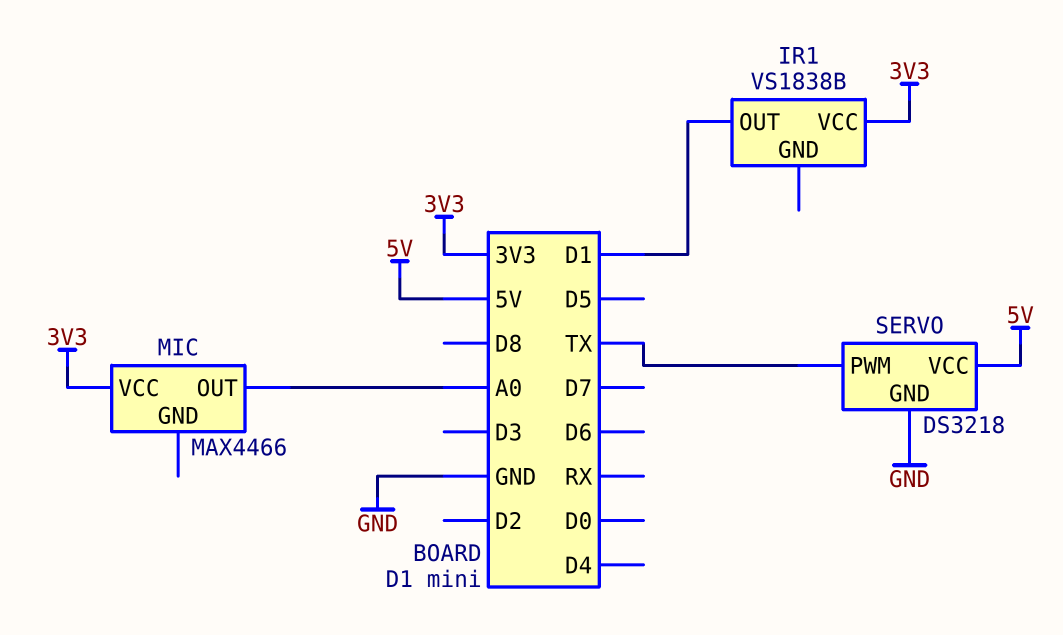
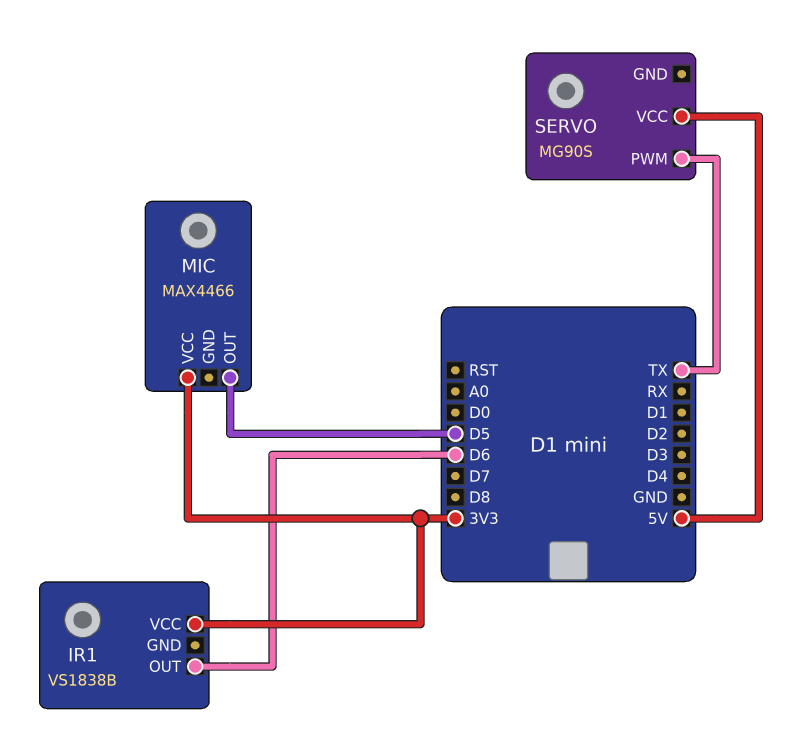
IR1 pin OUT: D1 -> D6
MIC pin OUT: A0 -> D5
SERVO: DS3218 -> MG90S
SERVO pin GND: GND -> none

